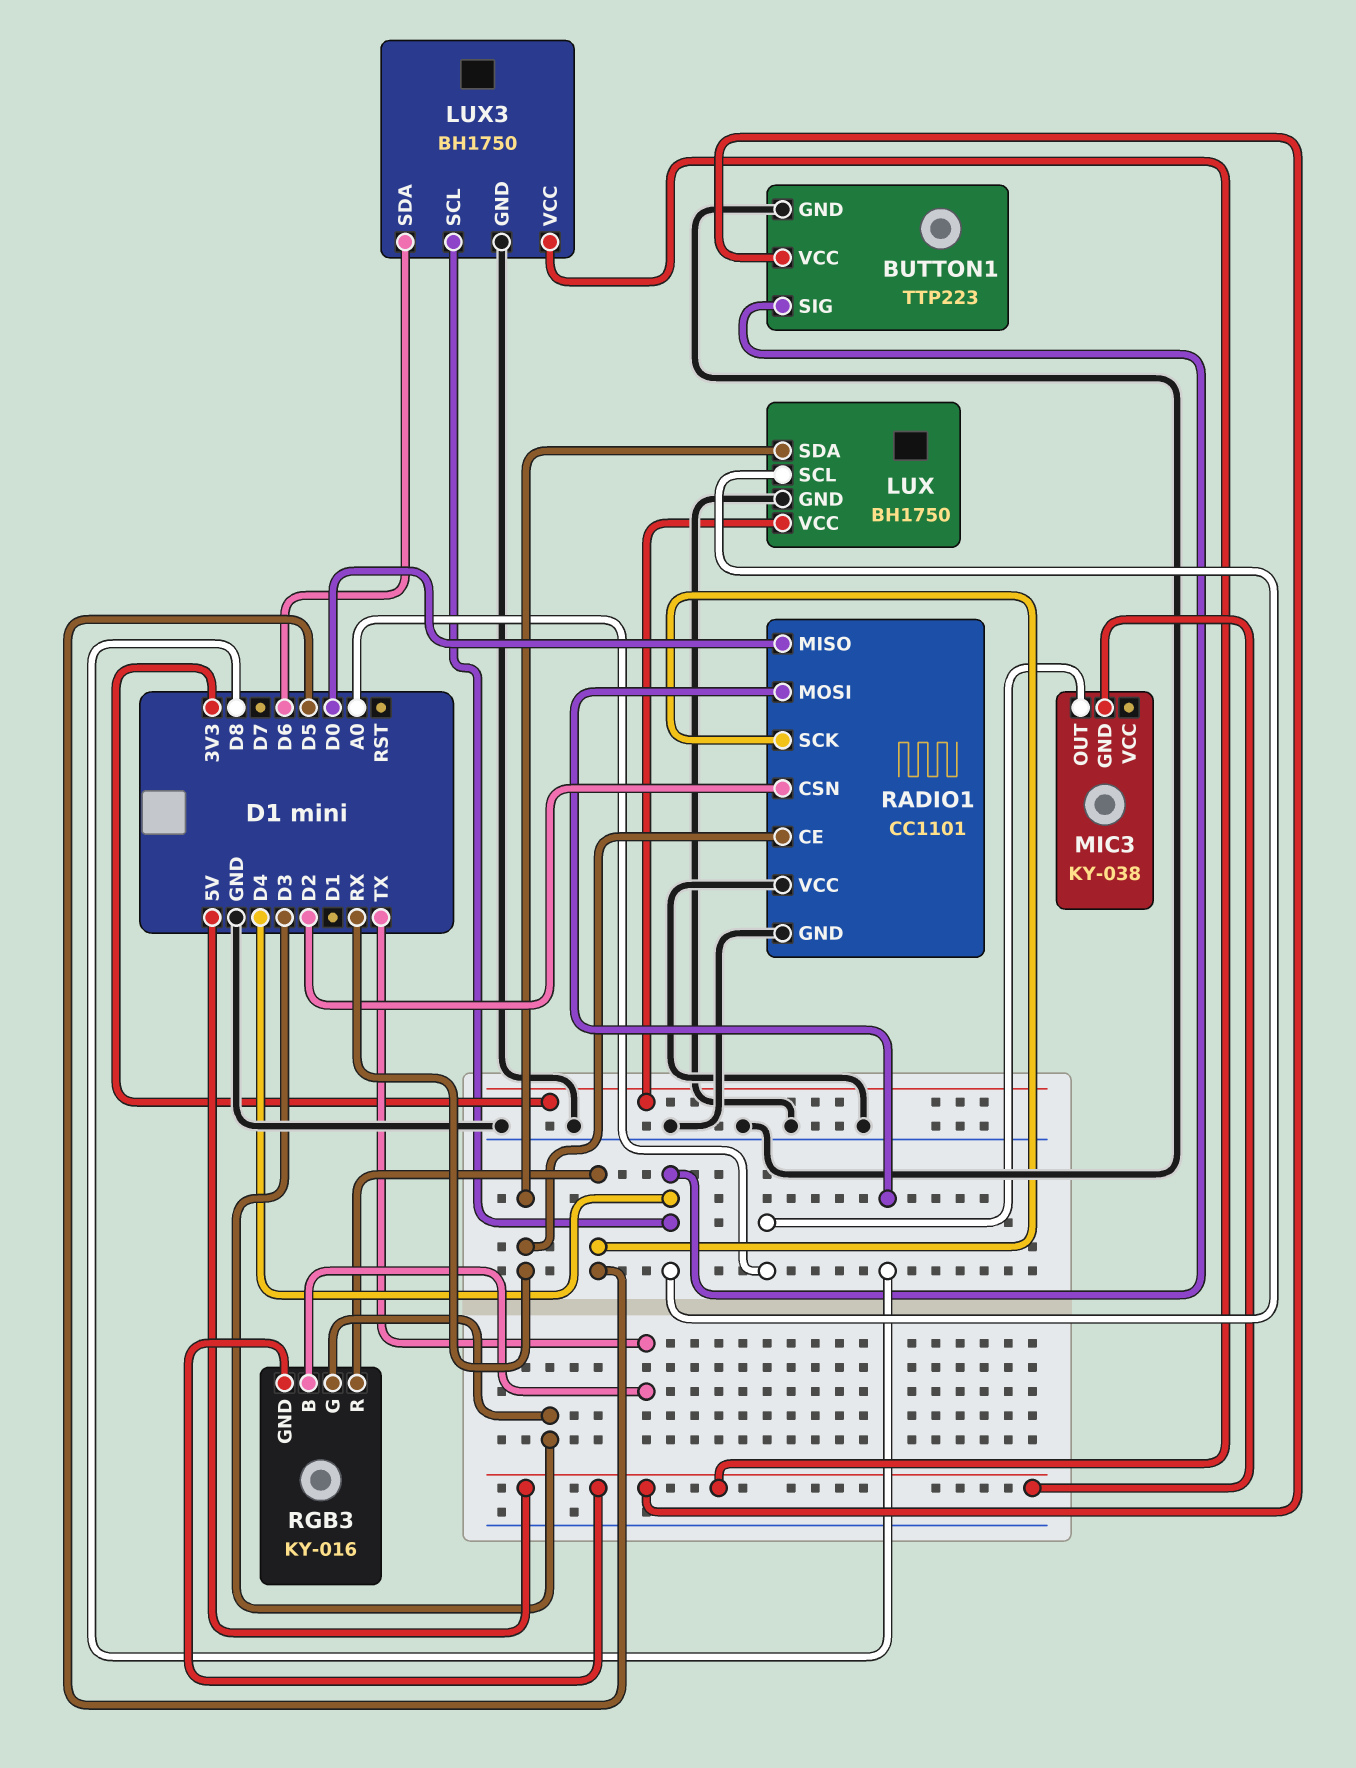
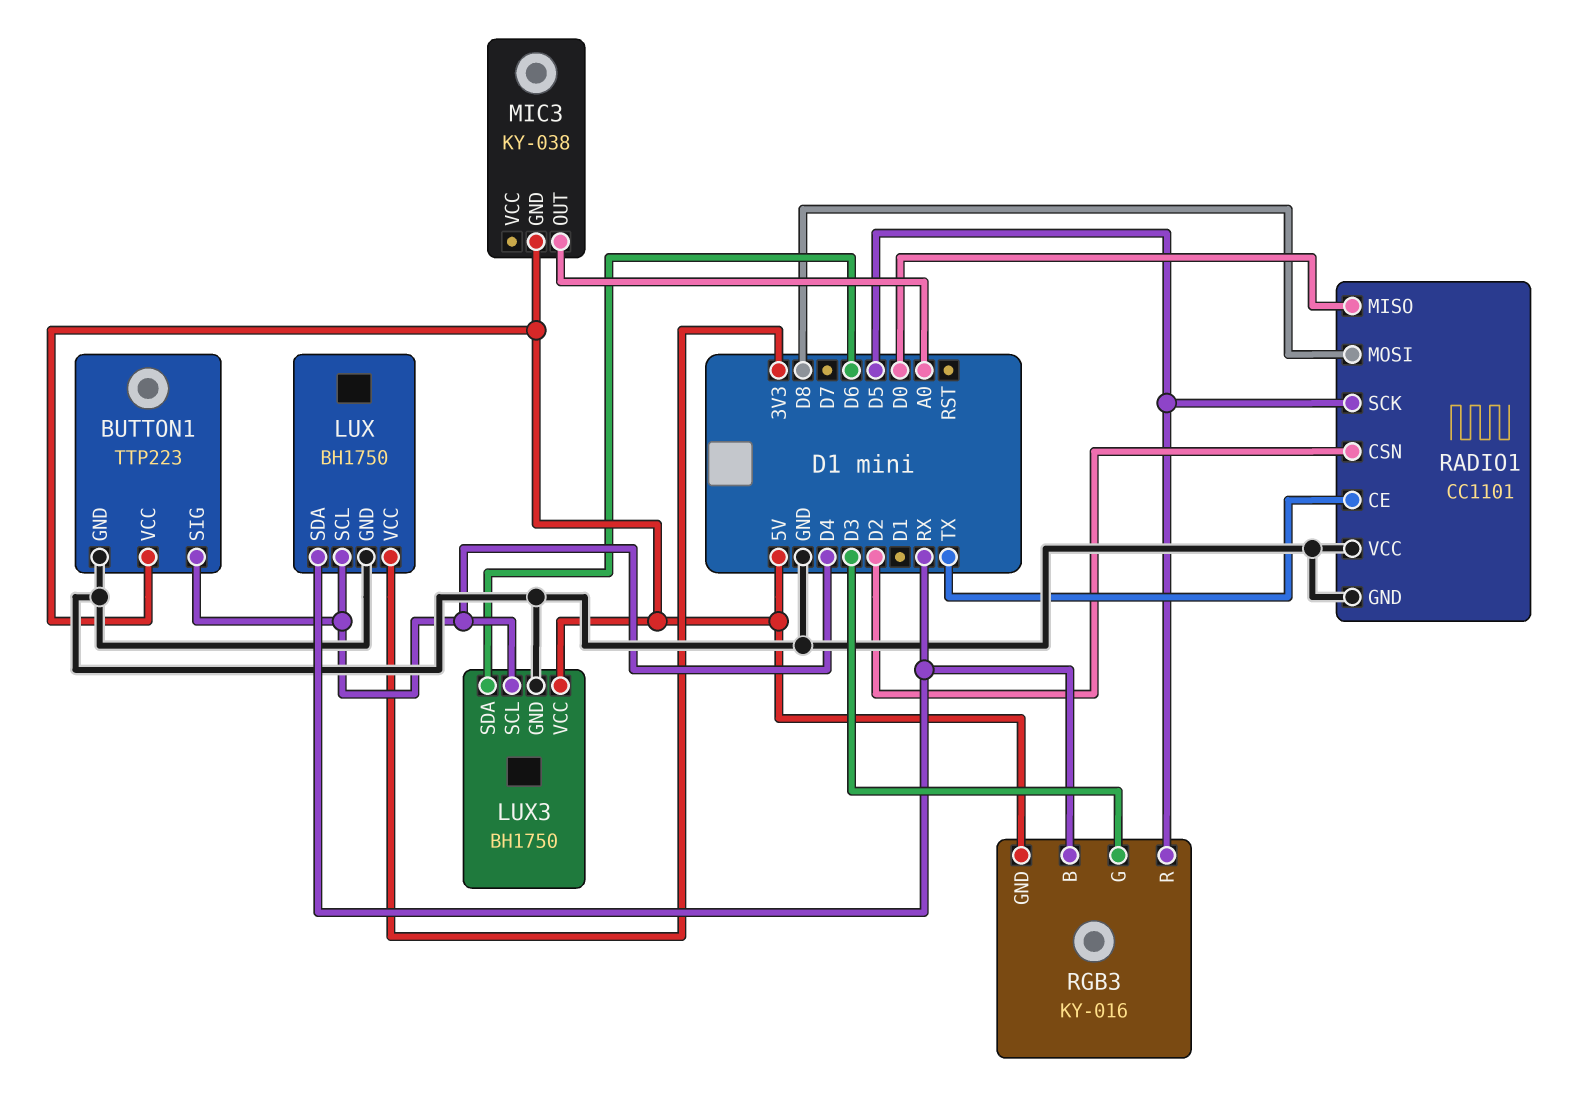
RADIO1 pin CE: RX -> TX
RGB3 pin B: TX -> RX

